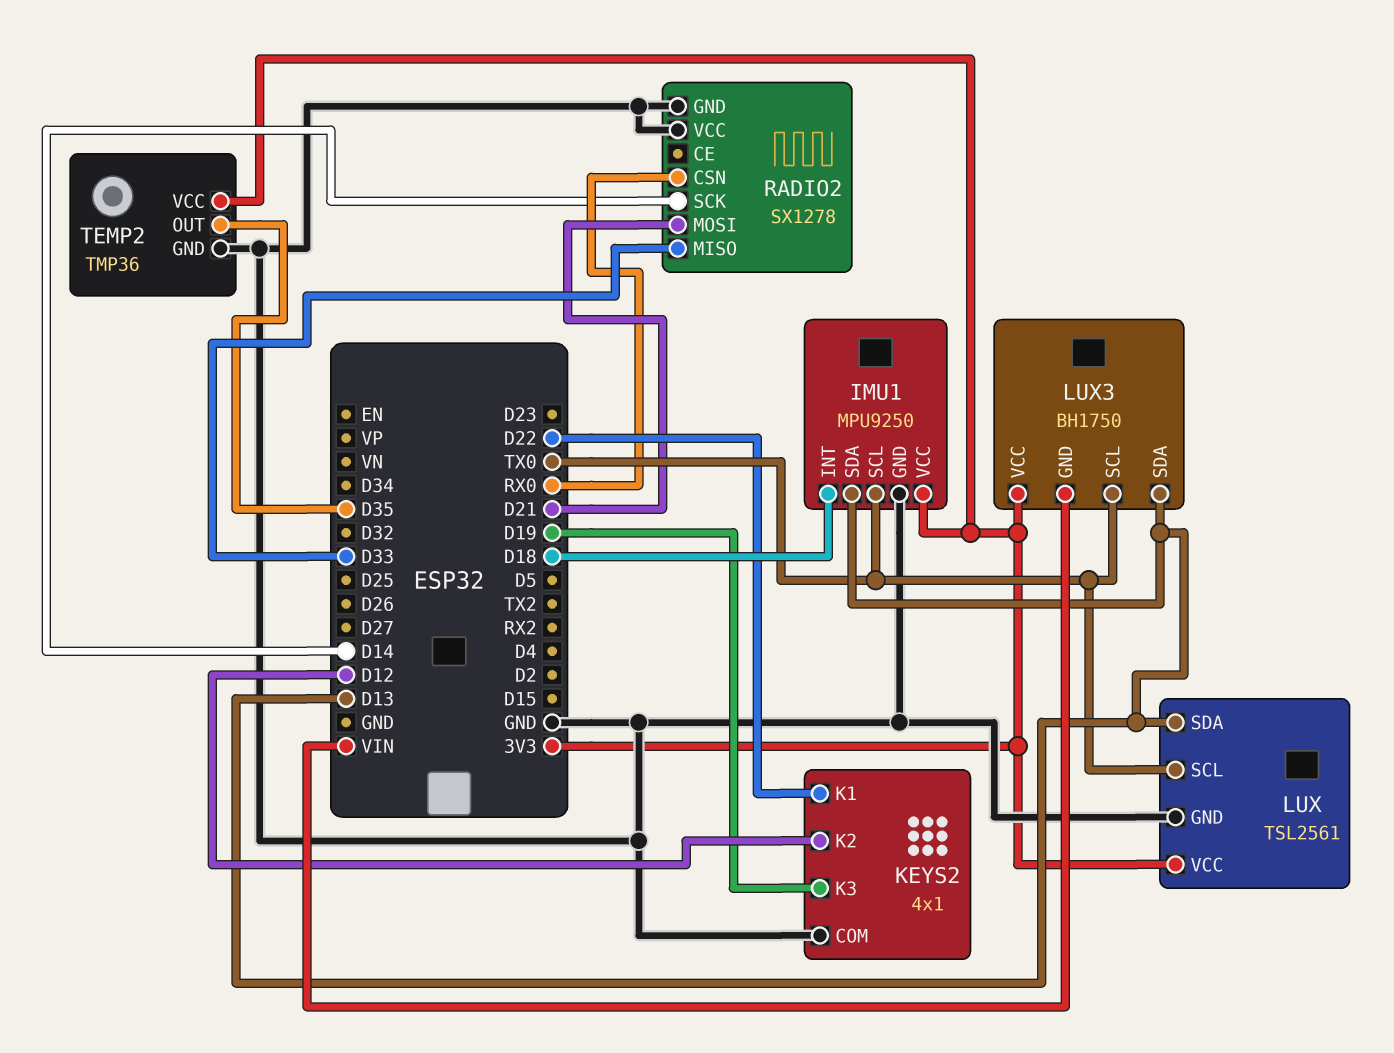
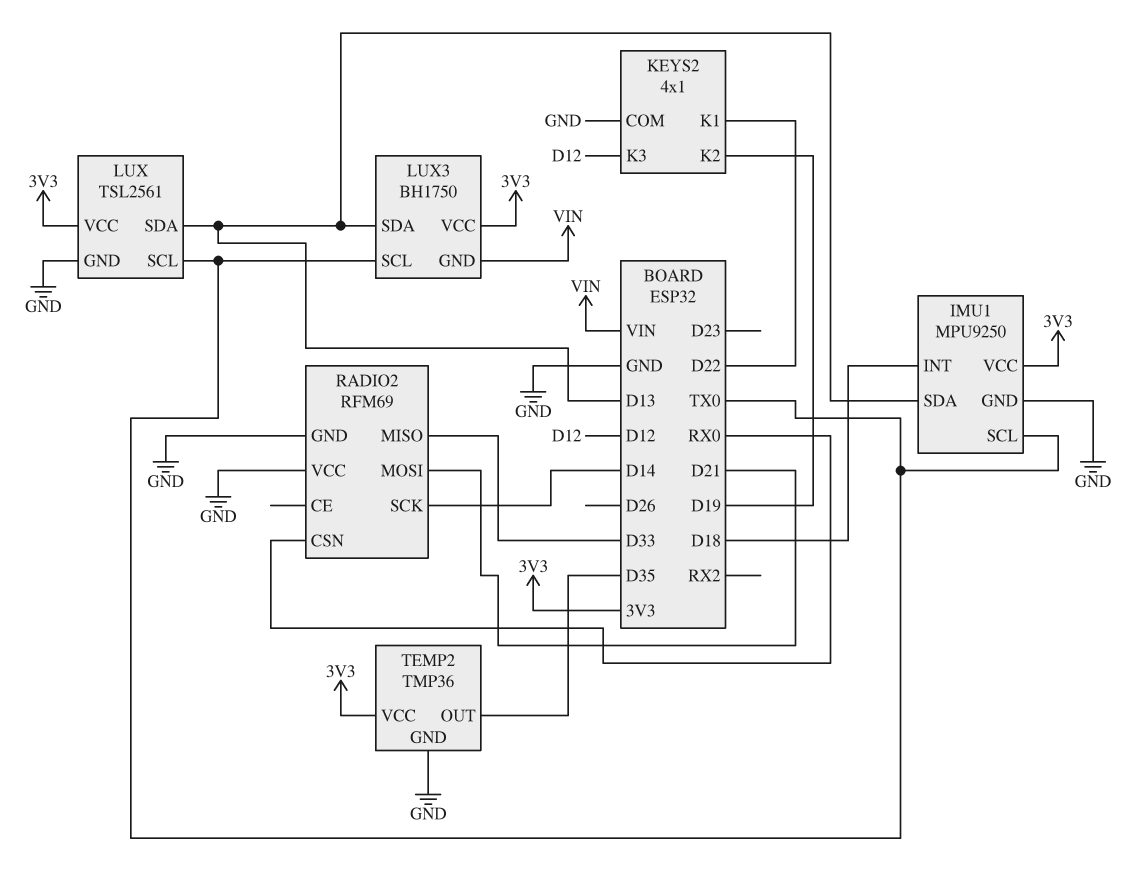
KEYS2 pin K2: D12 -> D19
KEYS2 pin K3: D19 -> D12
RADIO2: SX1278 -> RFM69

